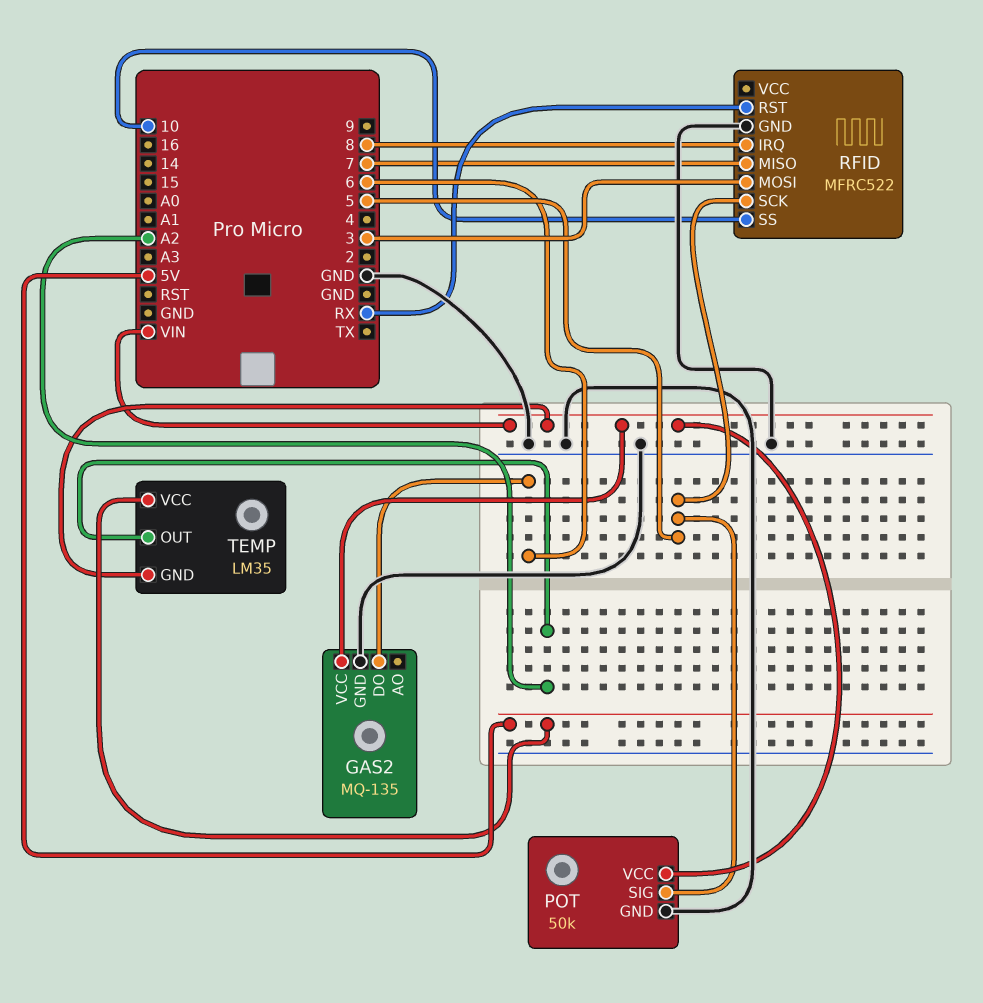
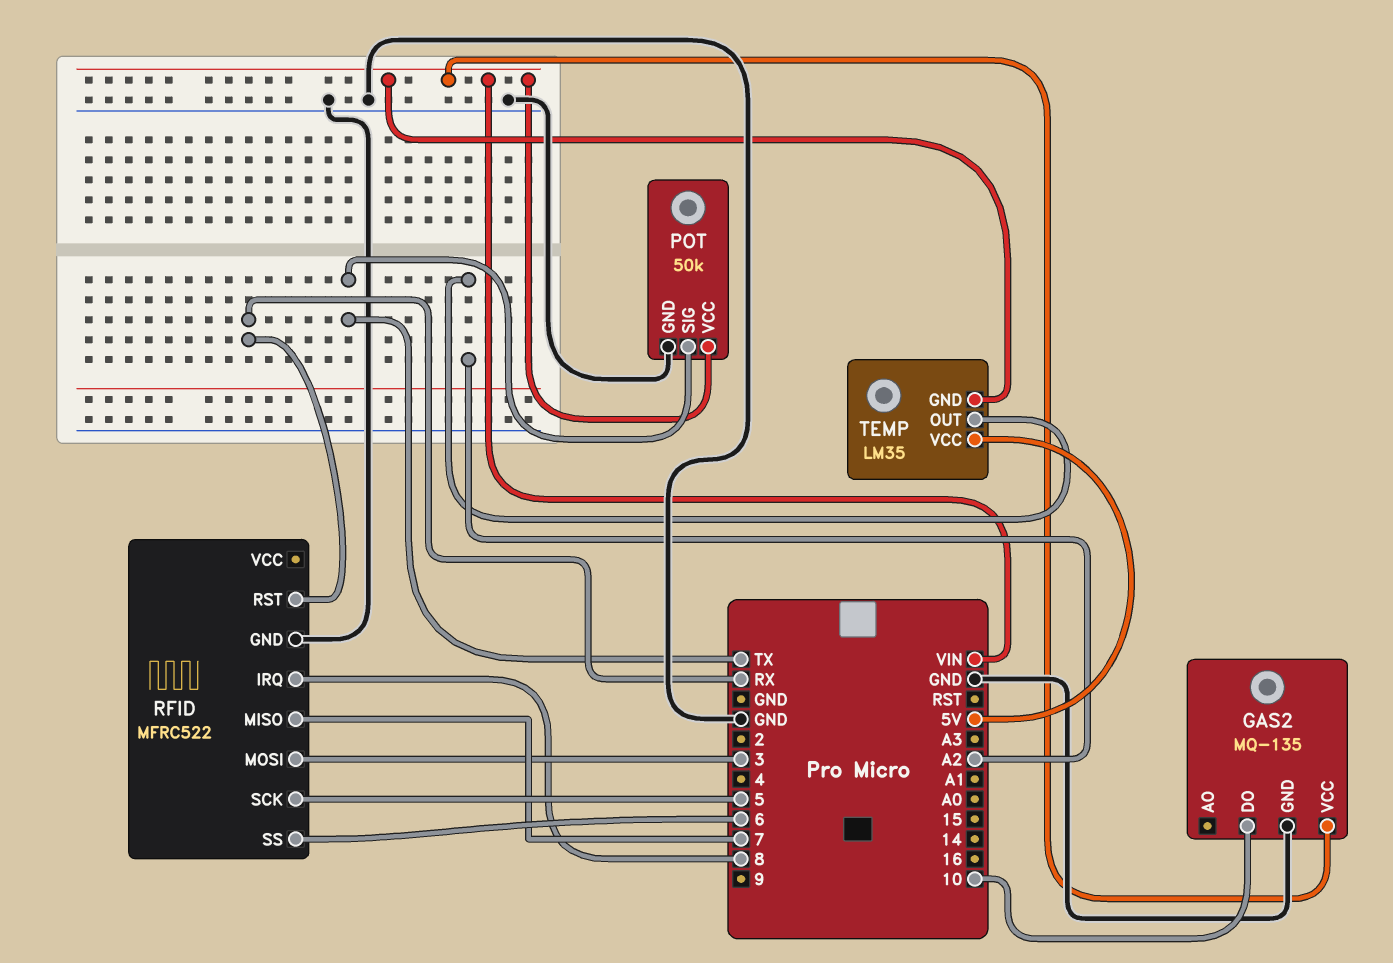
GAS2 pin DO: 6 -> 10
POT pin SIG: 5 -> TX
RFID pin SS: 10 -> 6

